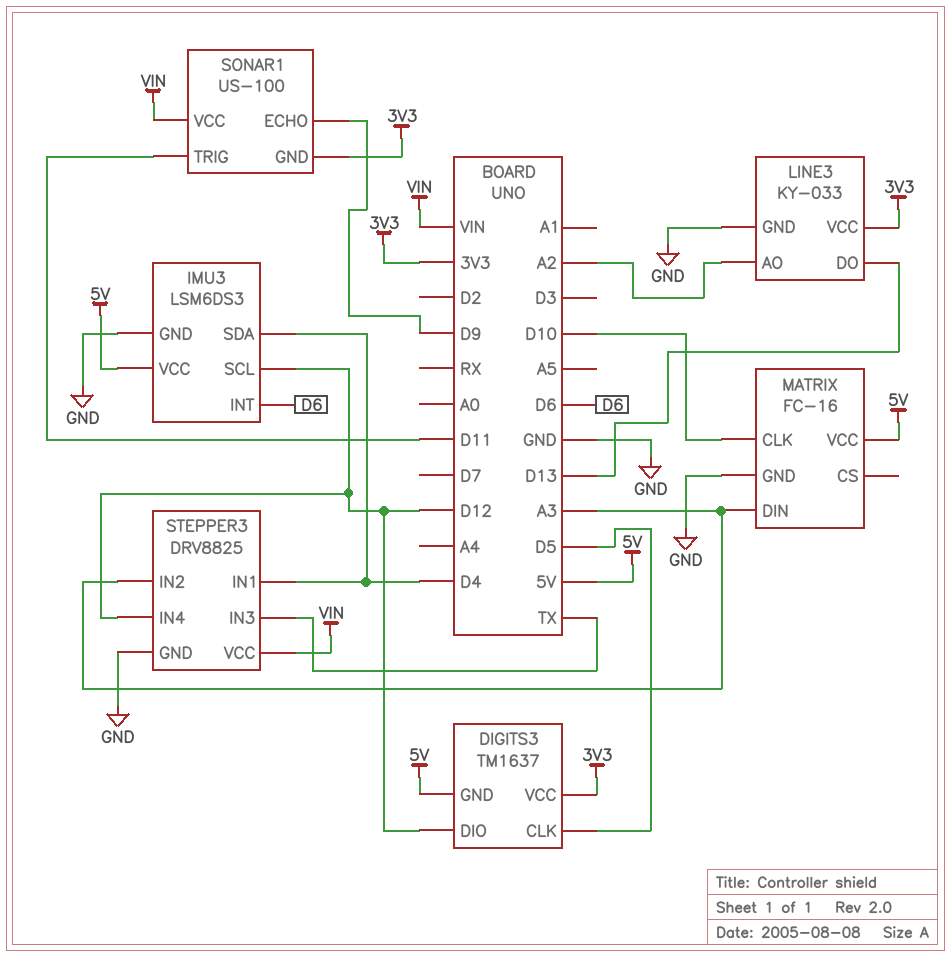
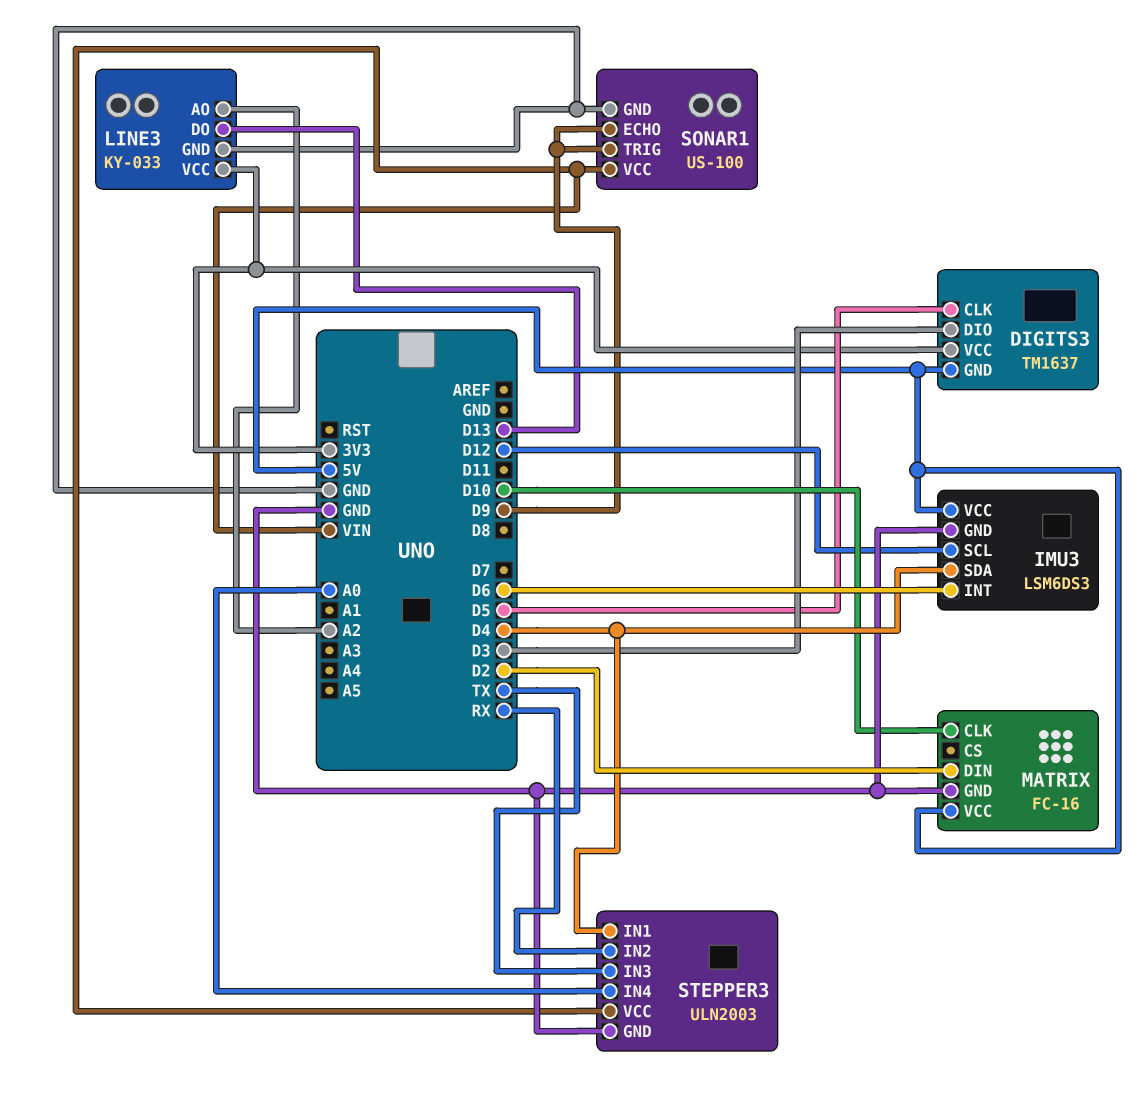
DIGITS3 pin DIO: D12 -> D3
MATRIX pin DIN: A3 -> D2
SONAR1 pin GND: 3V3 -> GND
SONAR1 pin TRIG: D11 -> D9
STEPPER3: DRV8825 -> ULN2003
STEPPER3 pin IN2: A3 -> RX
STEPPER3 pin IN4: D12 -> A0

